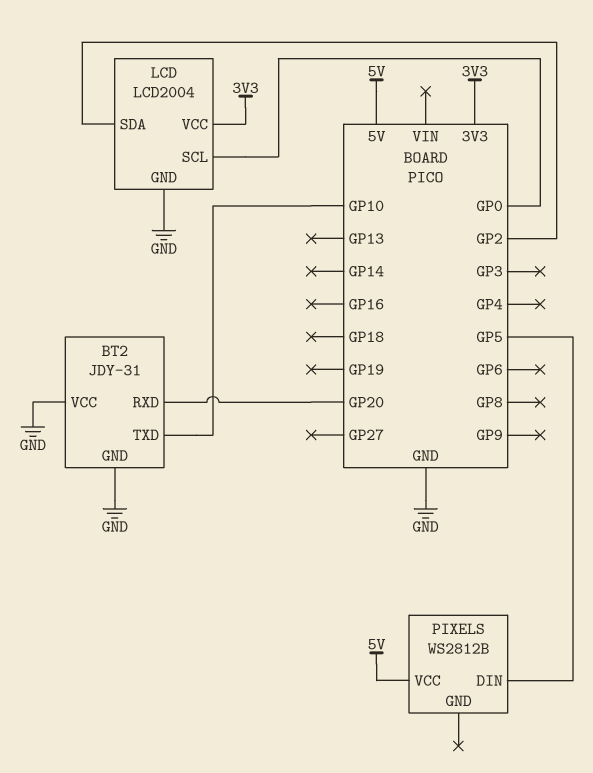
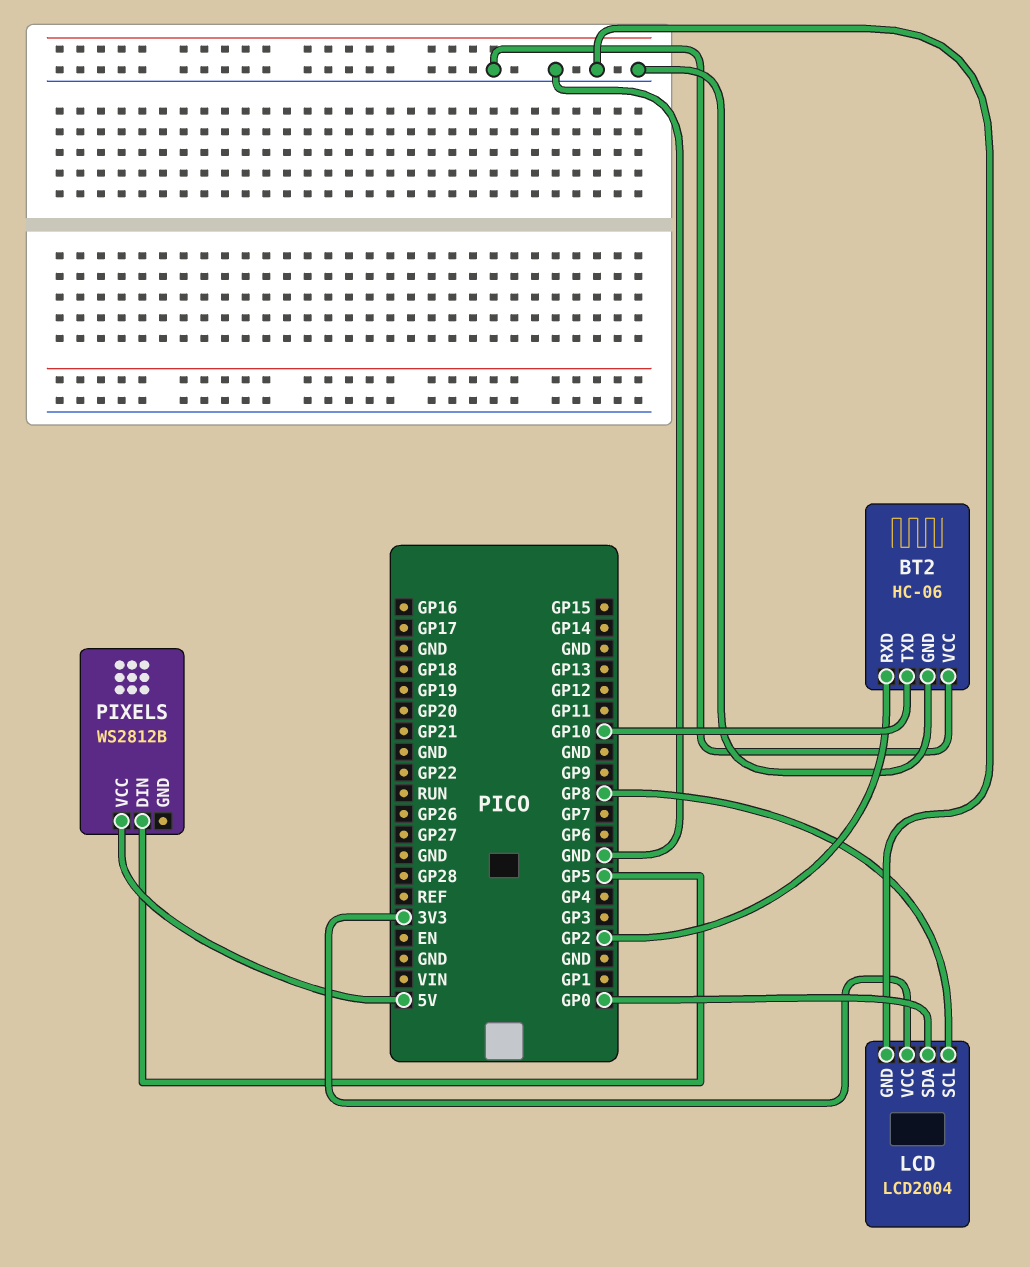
BT2: JDY-31 -> HC-06
BT2 pin RXD: GP20 -> GP2
LCD pin SCL: GP0 -> GP8
LCD pin SDA: GP2 -> GP0

